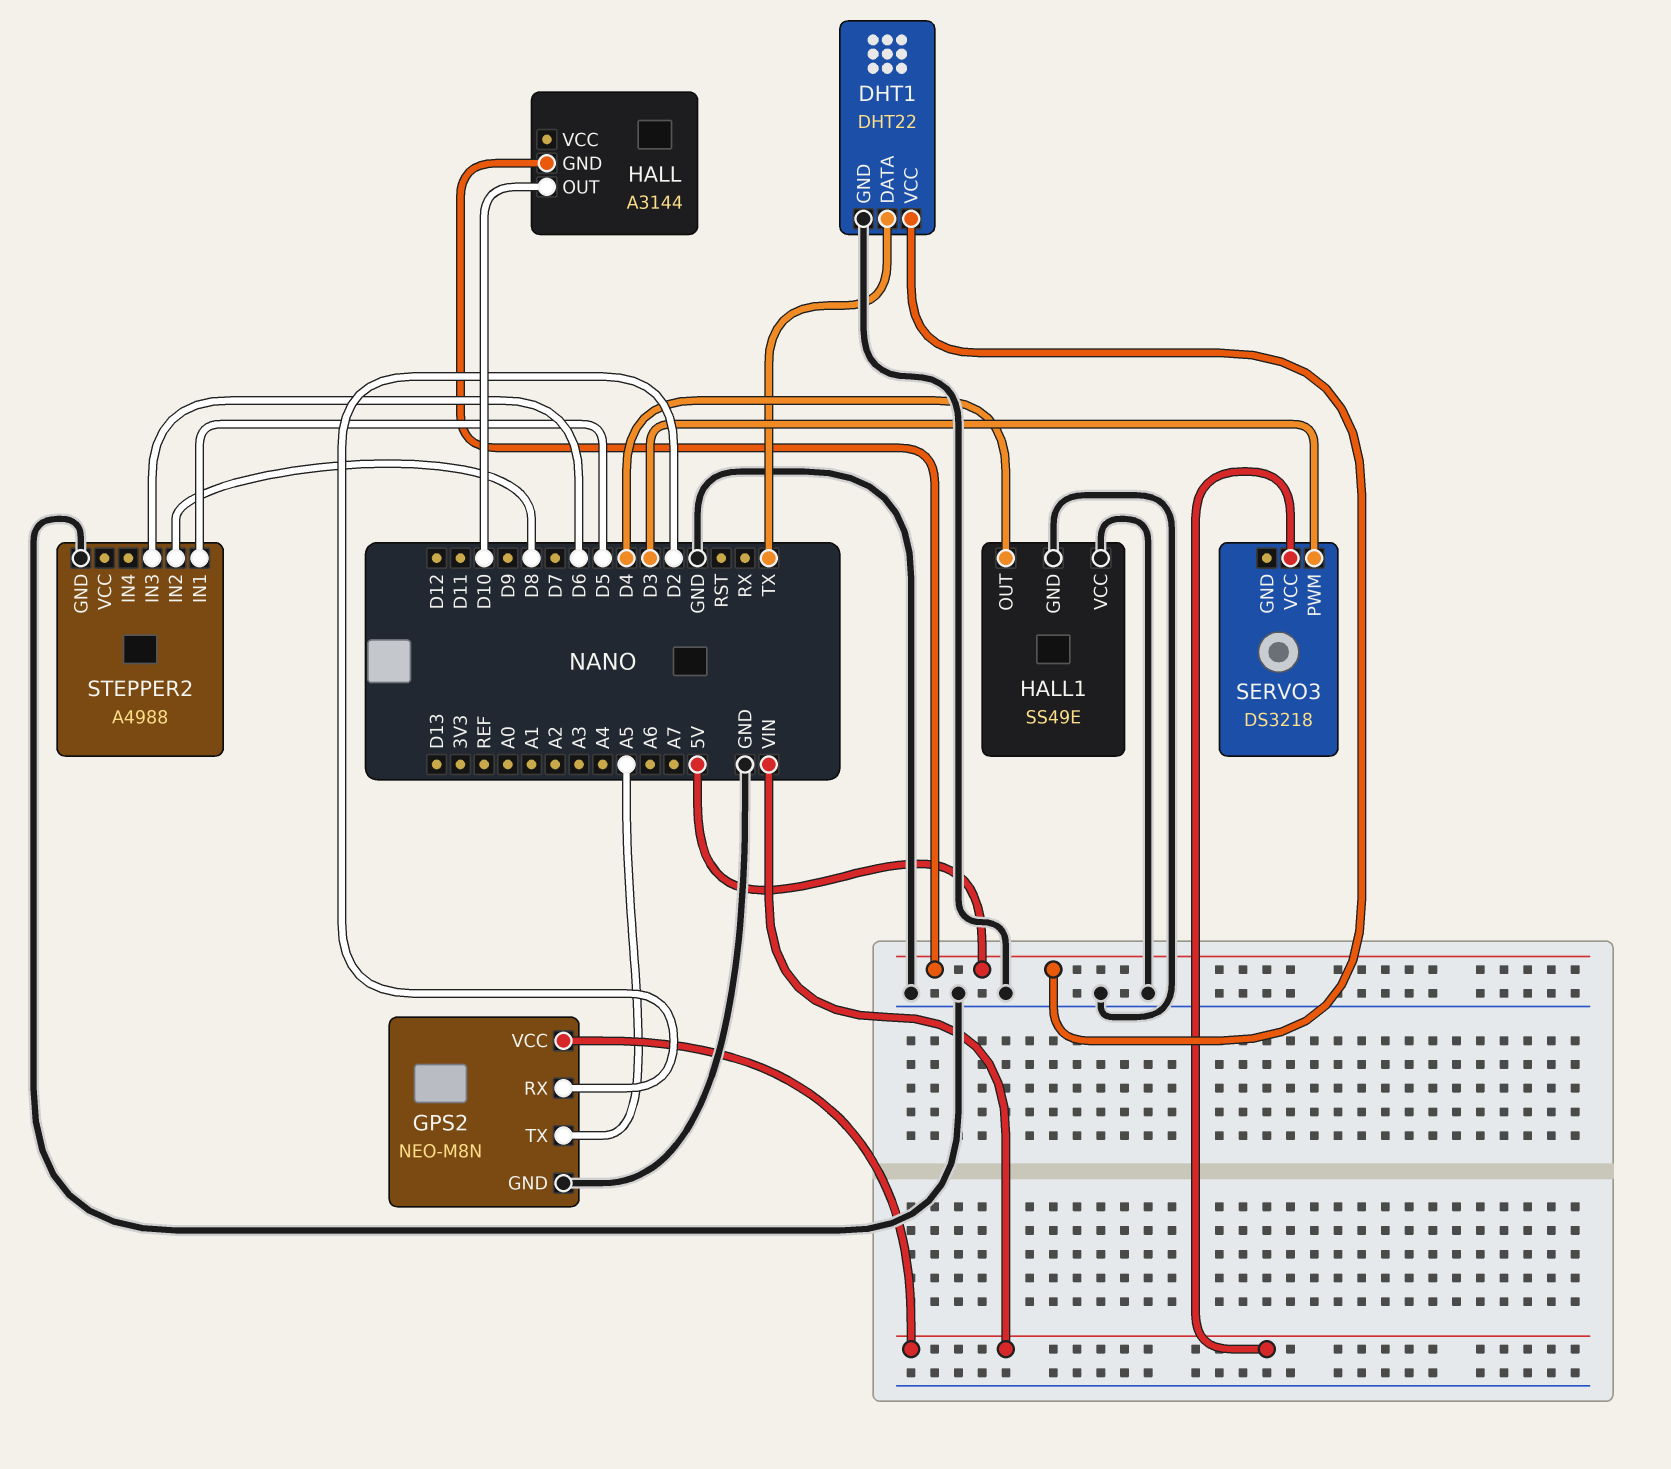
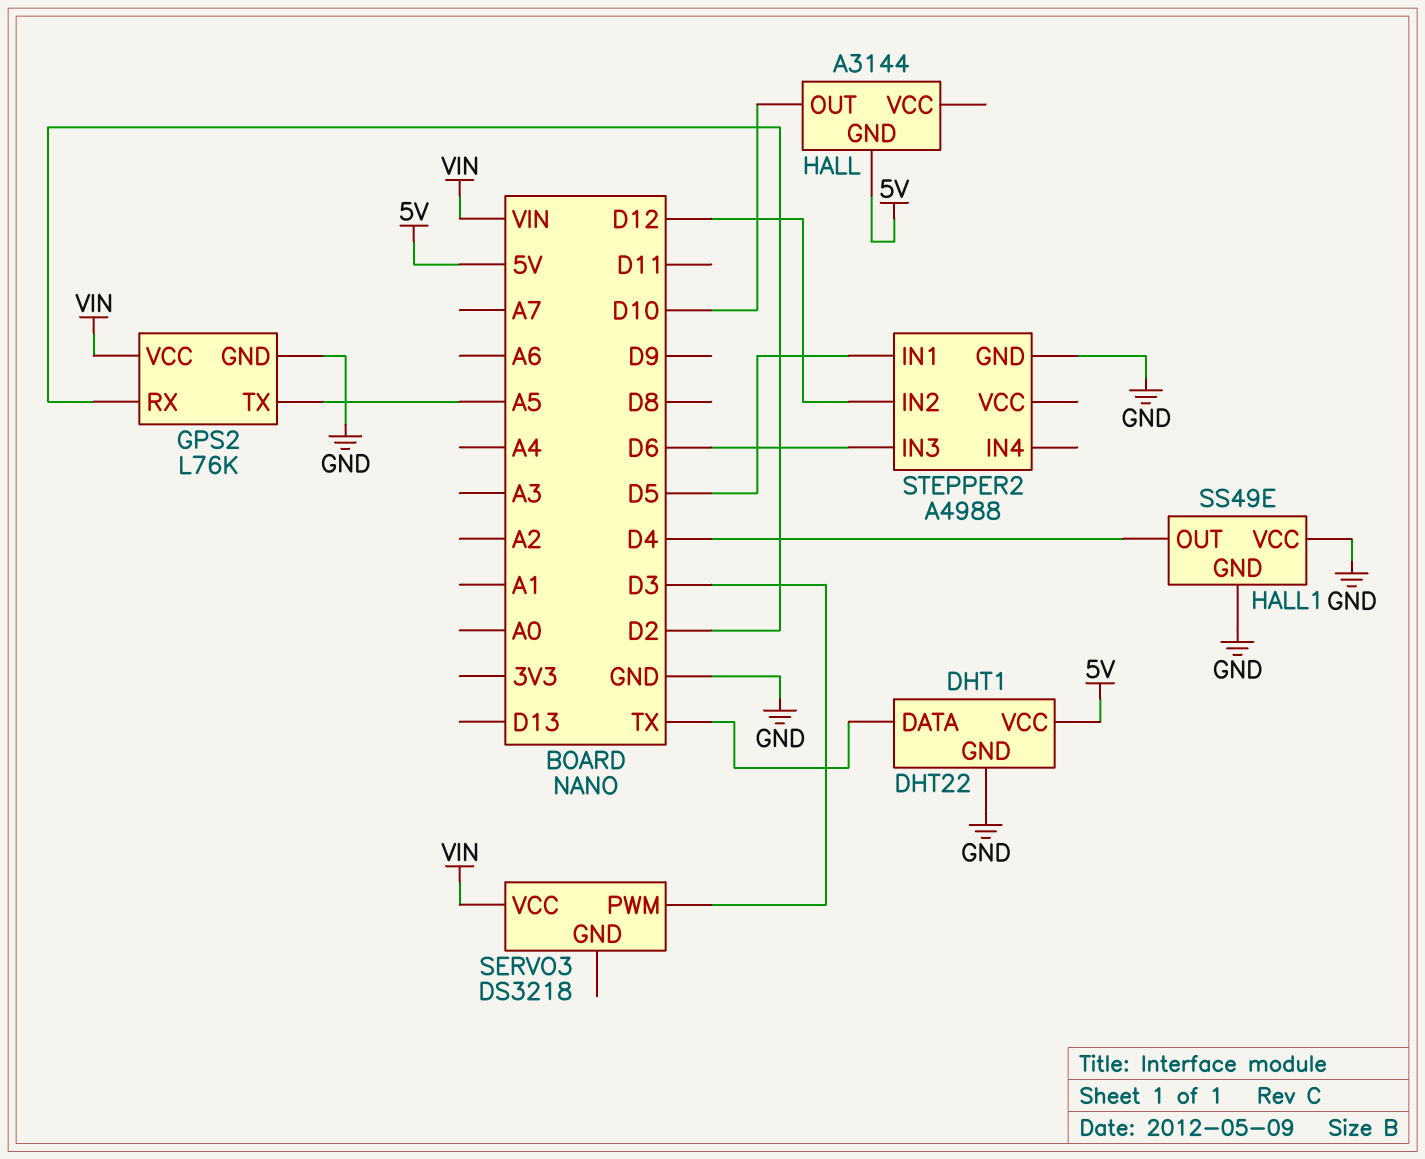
GPS2: NEO-M8N -> L76K
STEPPER2 pin IN2: D8 -> D12

